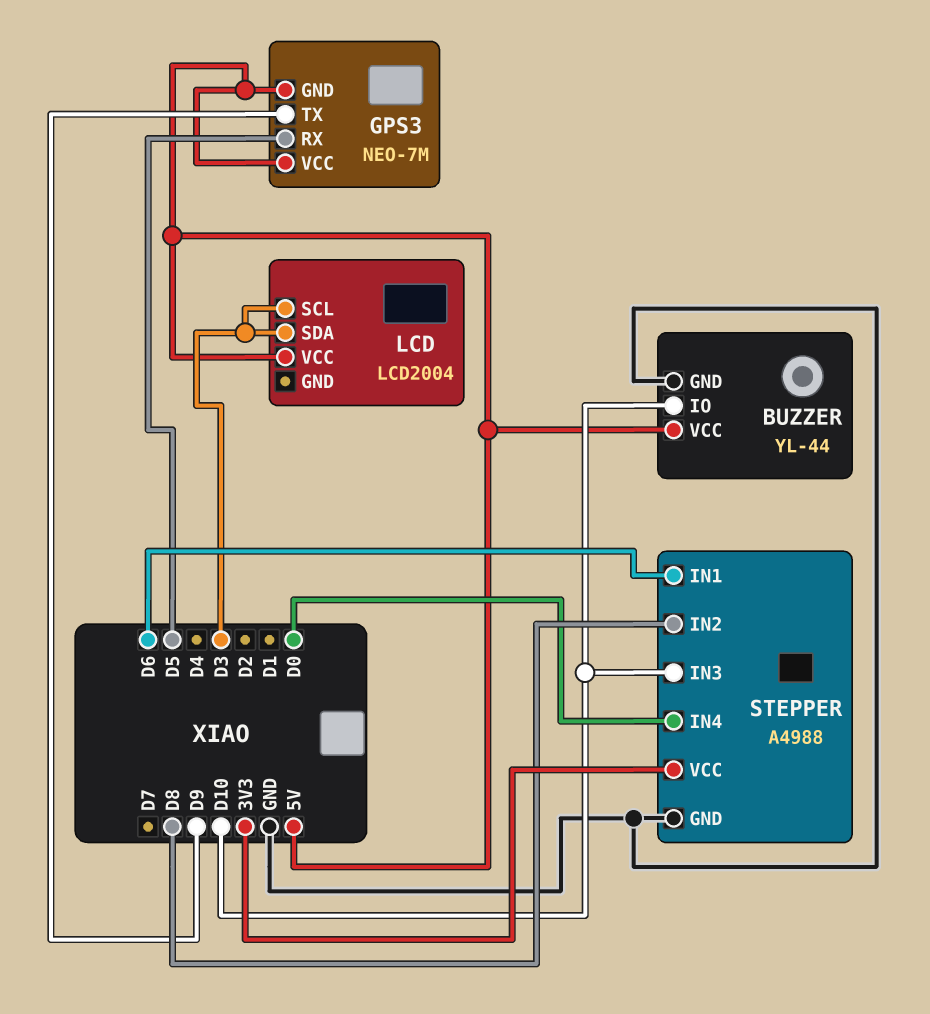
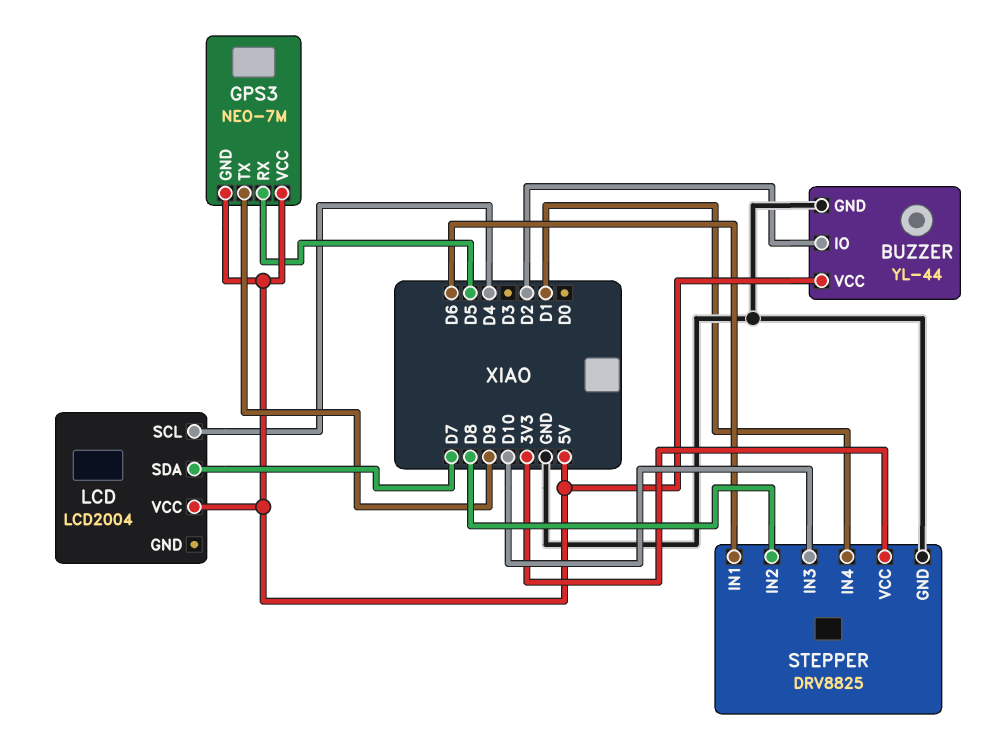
BUZZER pin IO: D10 -> D2
LCD pin SCL: D3 -> D4
LCD pin SDA: D3 -> D7
STEPPER: A4988 -> DRV8825
STEPPER pin IN4: D0 -> D1

